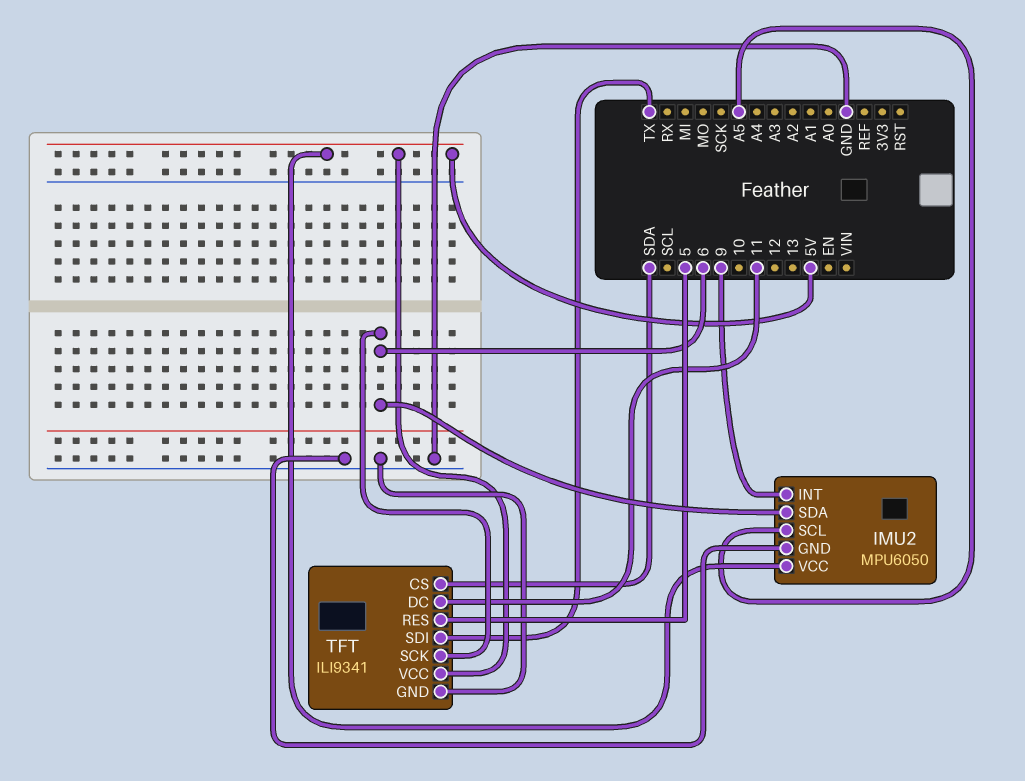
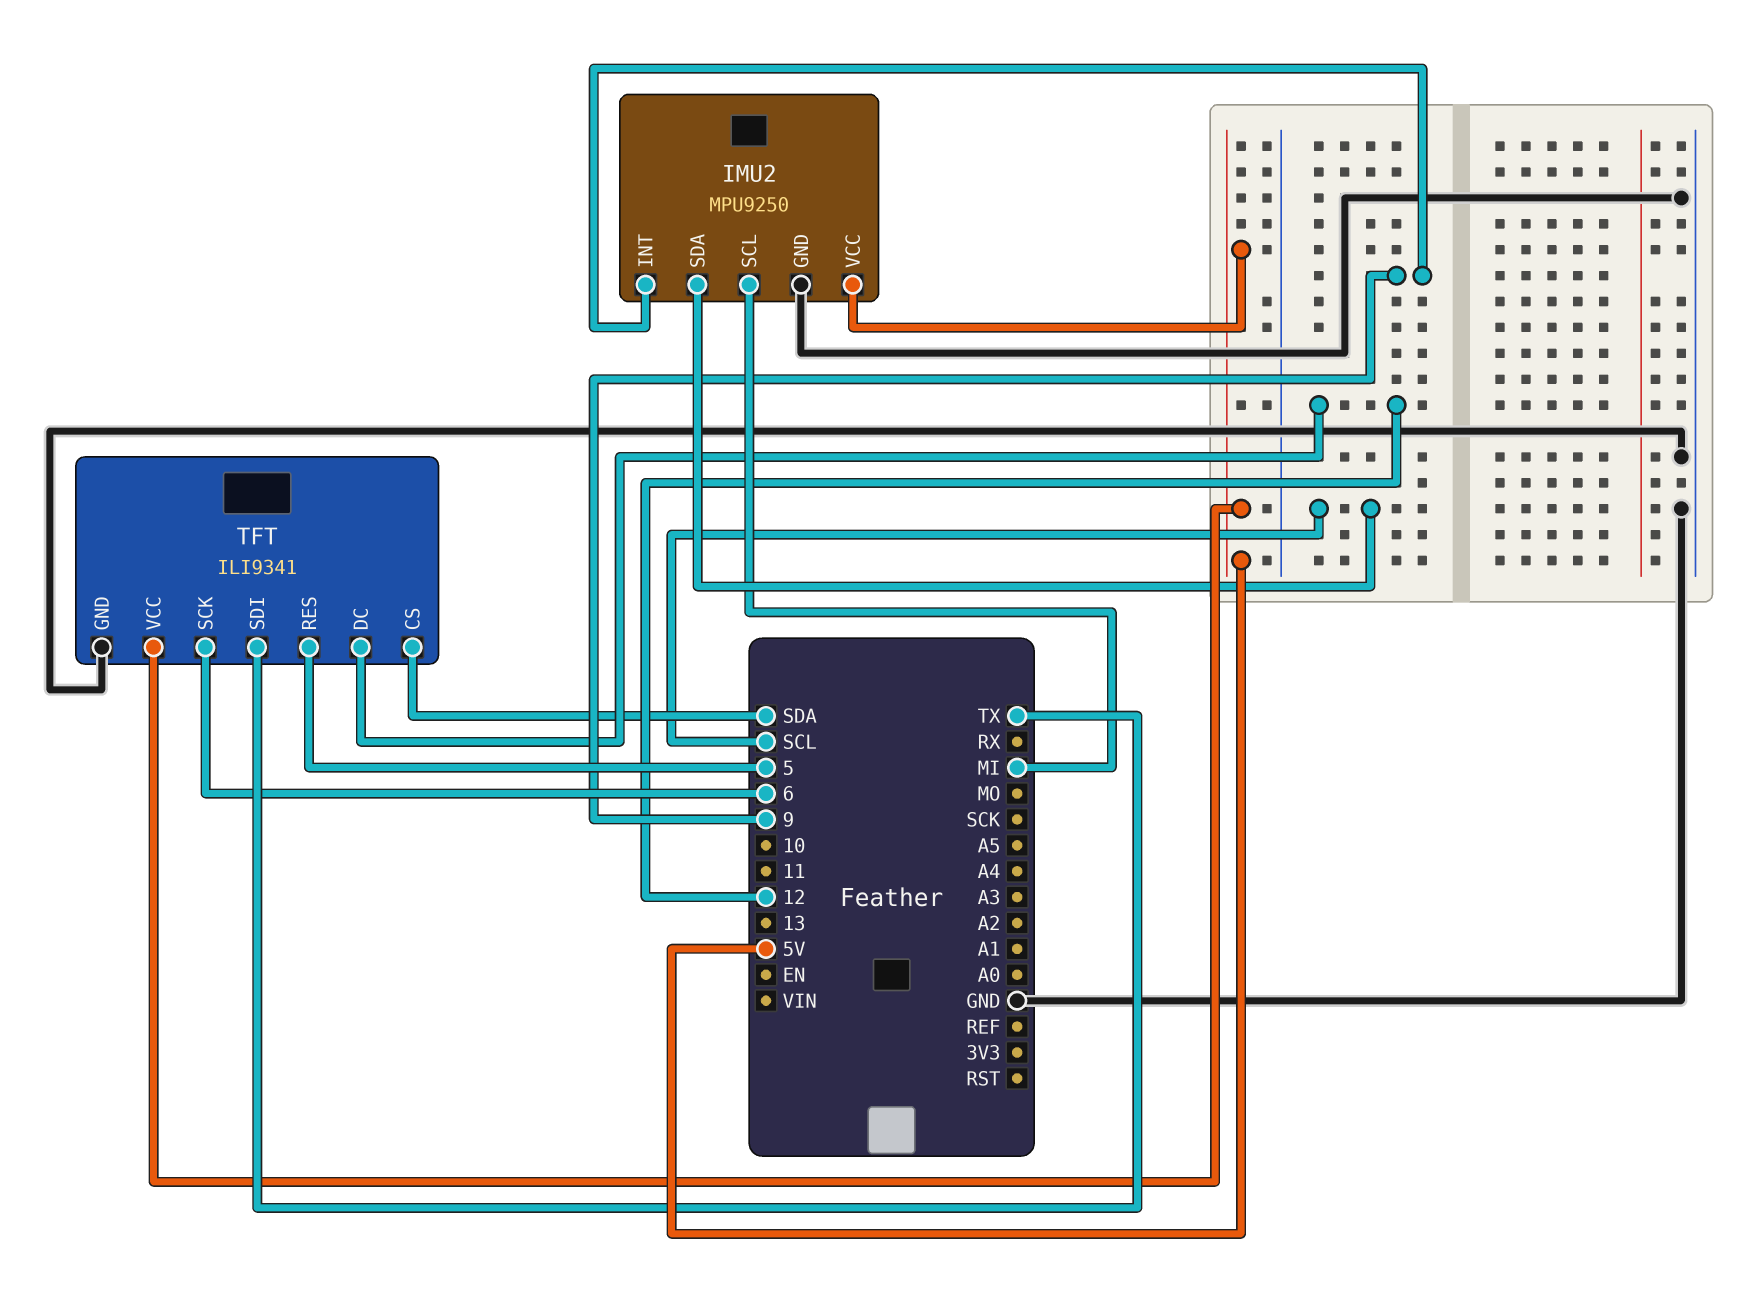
IMU2: MPU6050 -> MPU9250
IMU2 pin SCL: A5 -> MI
IMU2 pin SDA: 6 -> SCL
TFT pin DC: 11 -> 12

